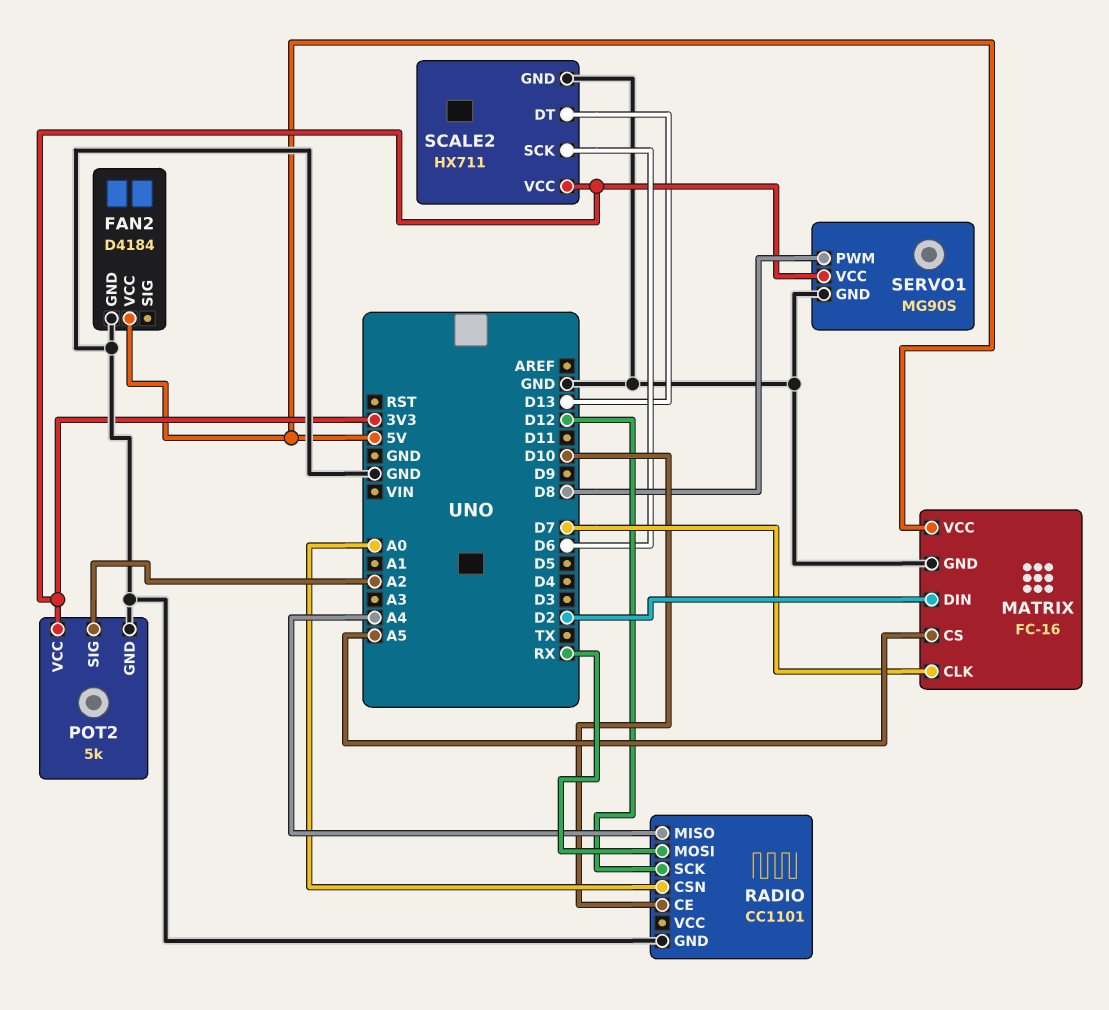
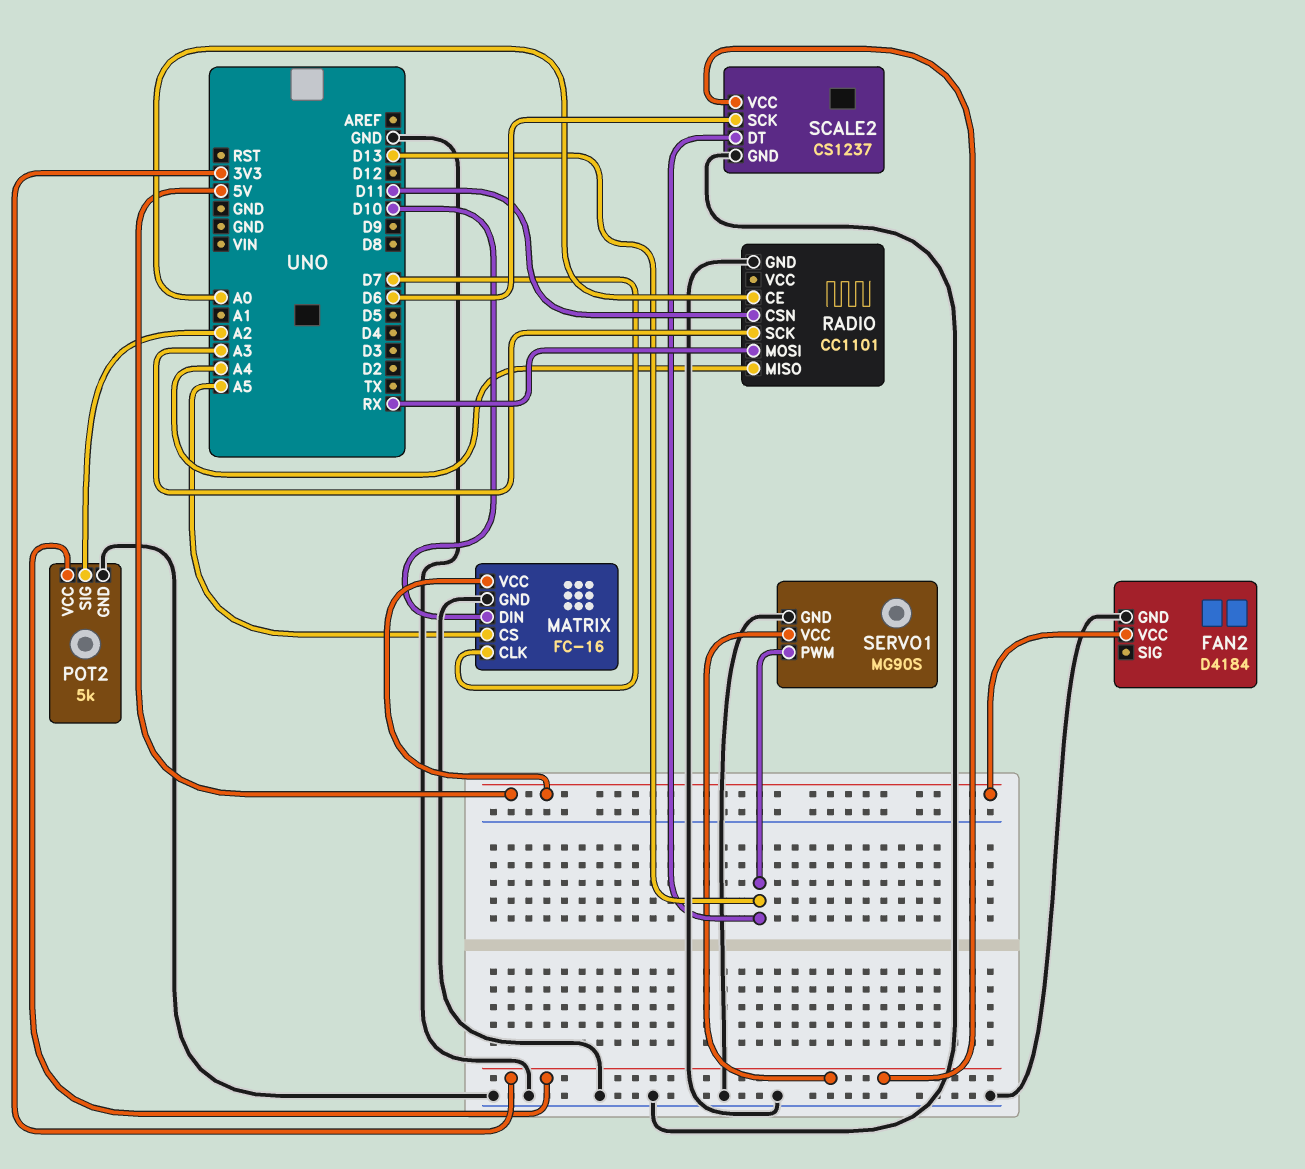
MATRIX pin DIN: D2 -> D10
RADIO pin CE: D10 -> A0
RADIO pin CSN: A0 -> D11
RADIO pin SCK: D12 -> A3
SCALE2: HX711 -> CS1237
SERVO1 pin PWM: D8 -> D13

